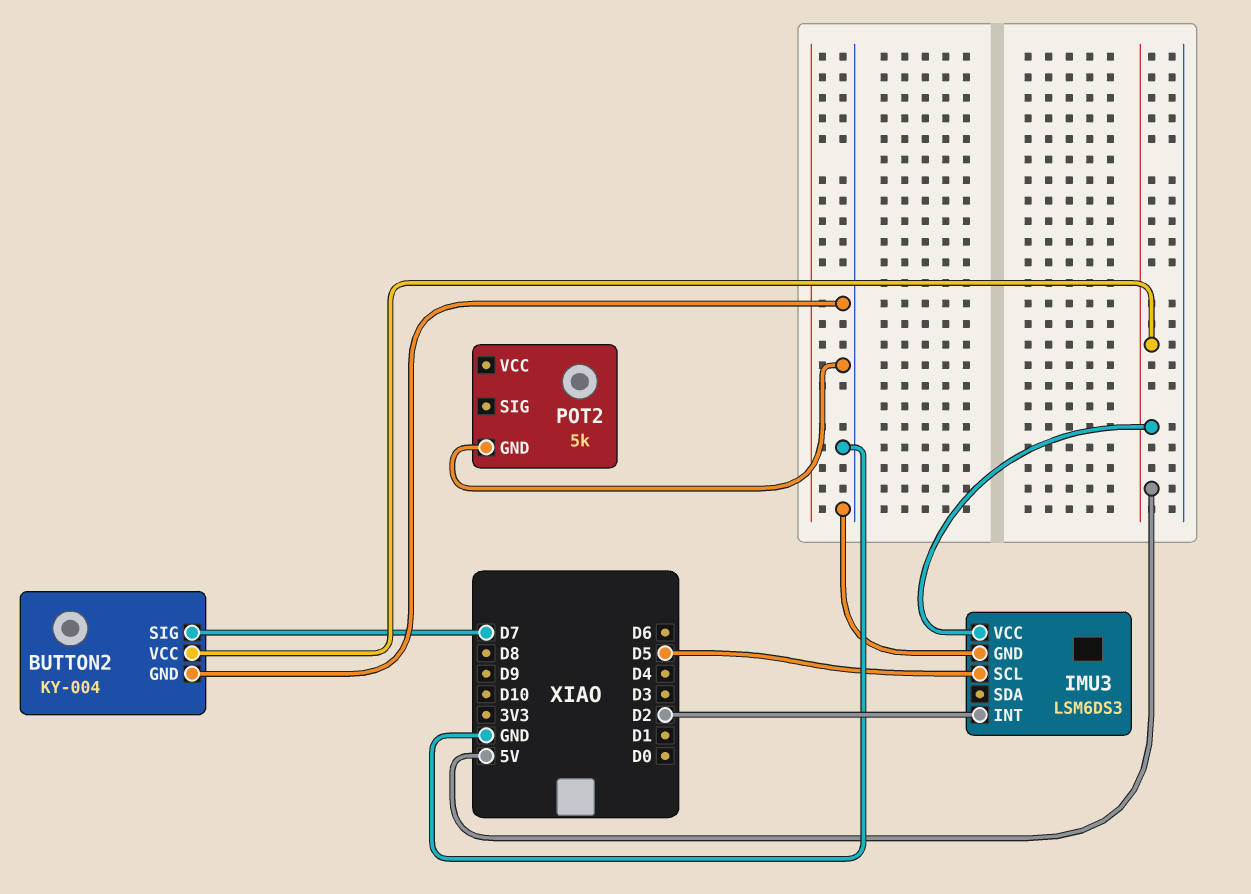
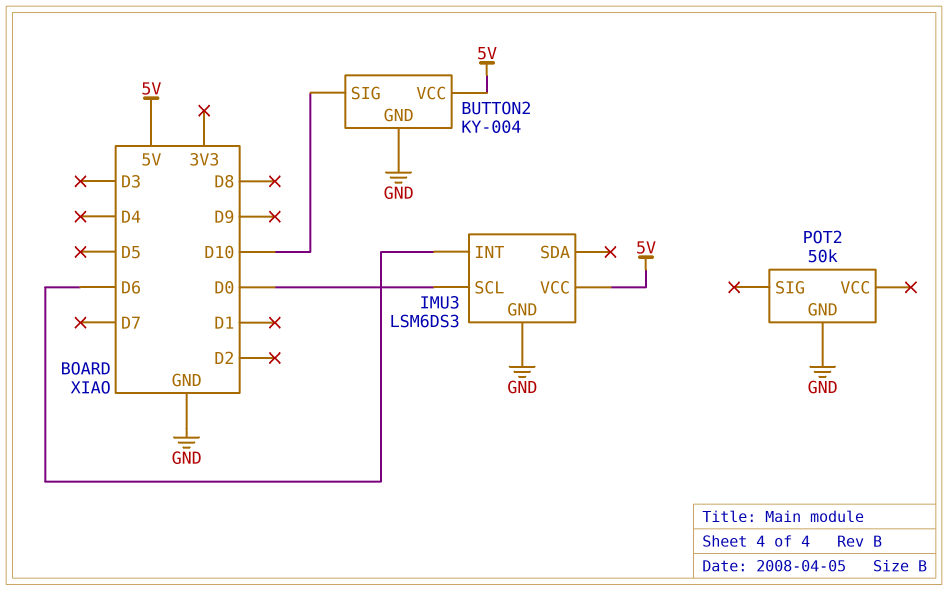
BUTTON2 pin SIG: D7 -> D10
IMU3 pin INT: D2 -> D6
IMU3 pin SCL: D5 -> D0
POT2: 5k -> 50k

